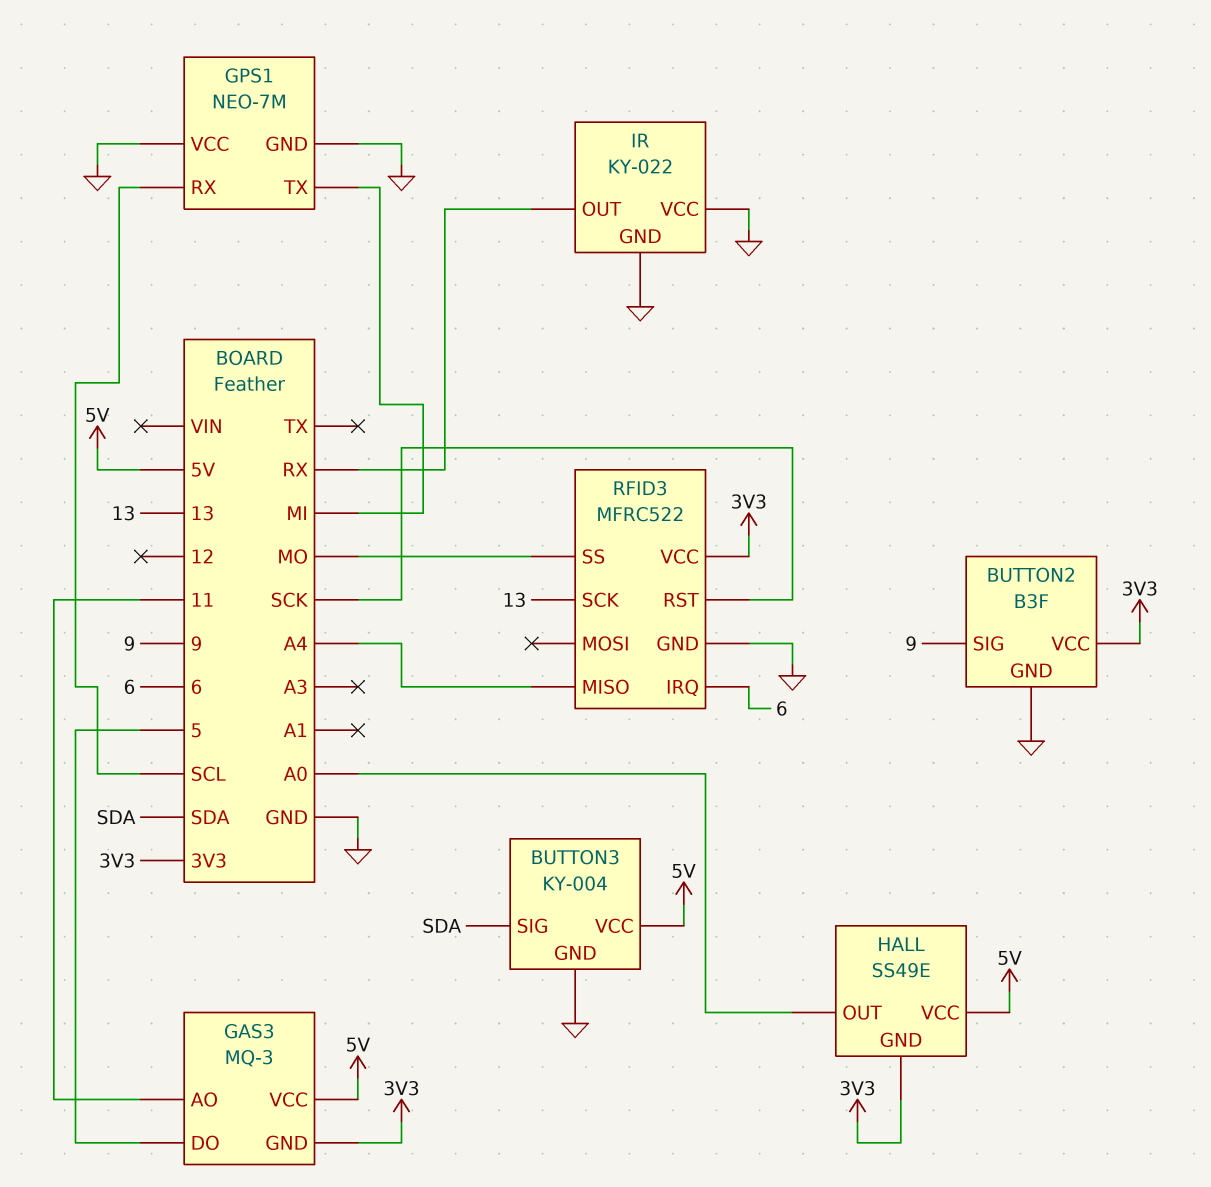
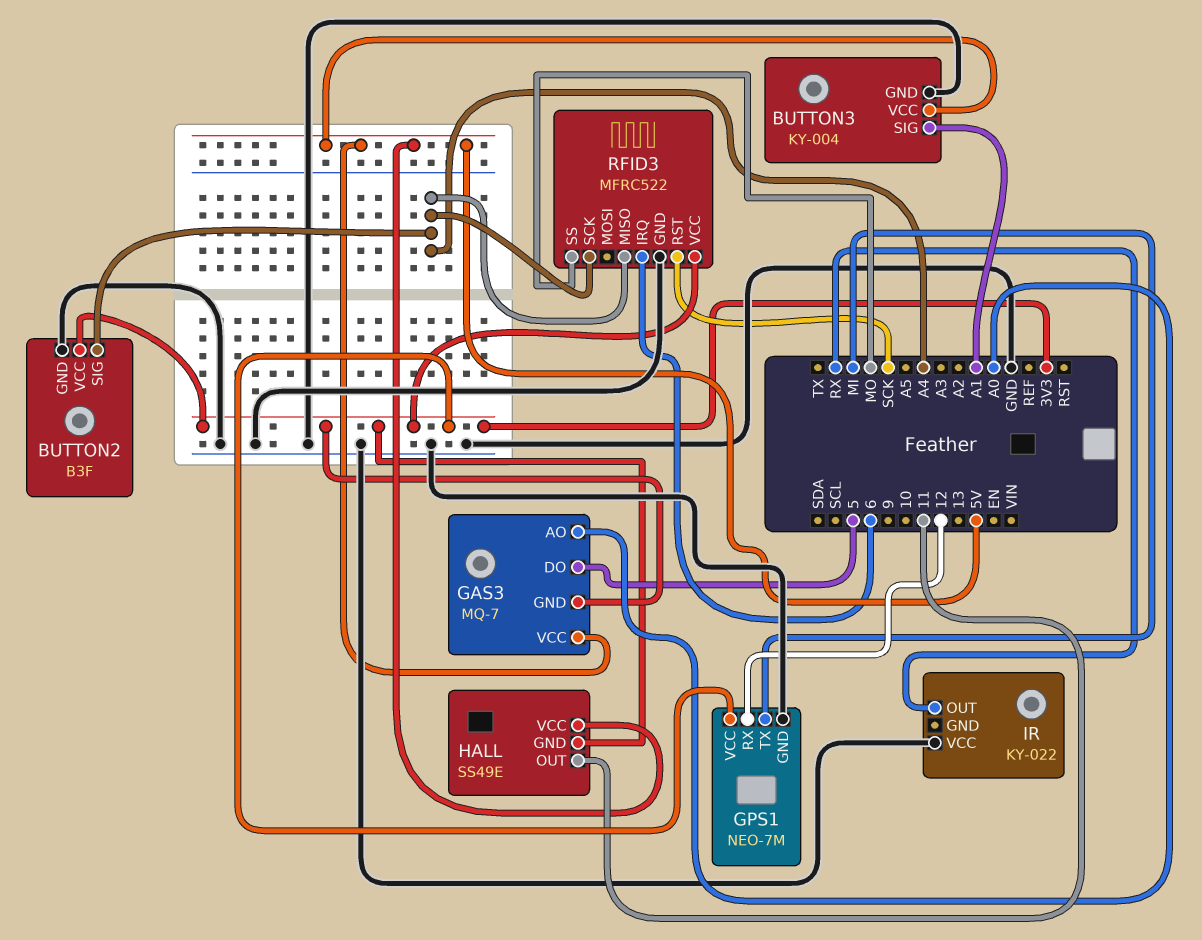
BUTTON2 pin SIG: 9 -> A4
BUTTON3 pin SIG: SDA -> A1
GAS3: MQ-3 -> MQ-7
GAS3 pin AO: 11 -> A0
GPS1 pin RX: SCL -> 12
GPS1 pin VCC: GND -> 3V3
HALL pin OUT: A0 -> 11
IR pin GND: GND -> none
RFID3 pin SCK: 13 -> A4

